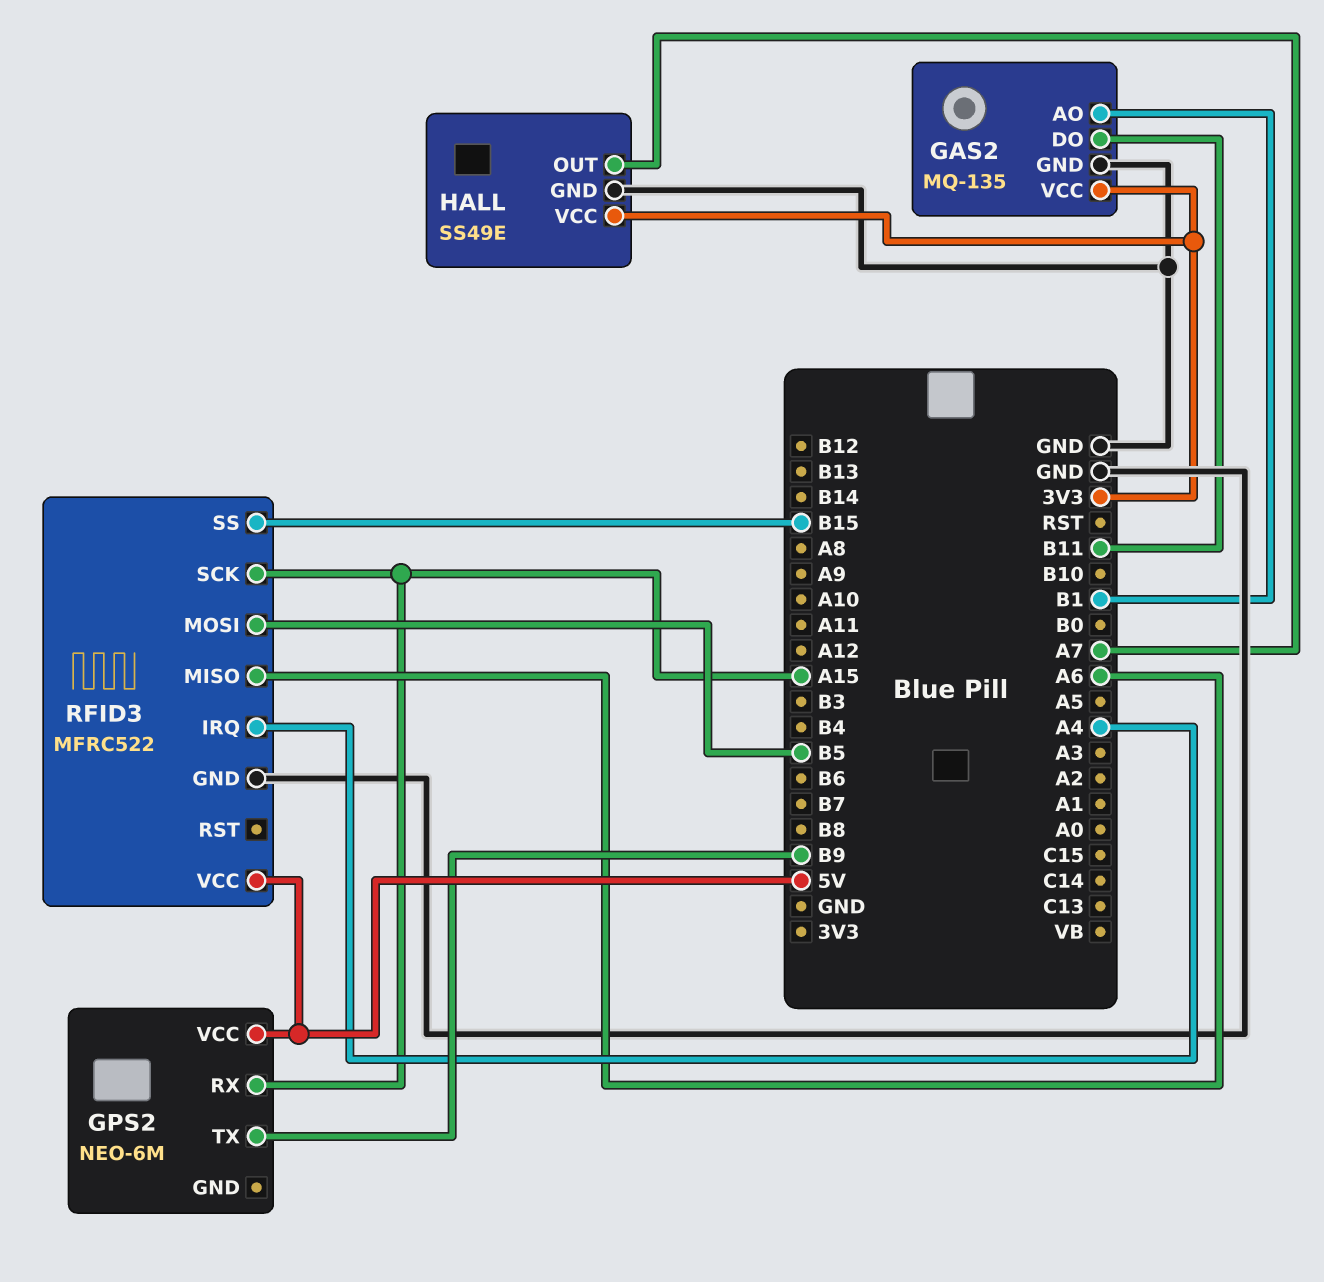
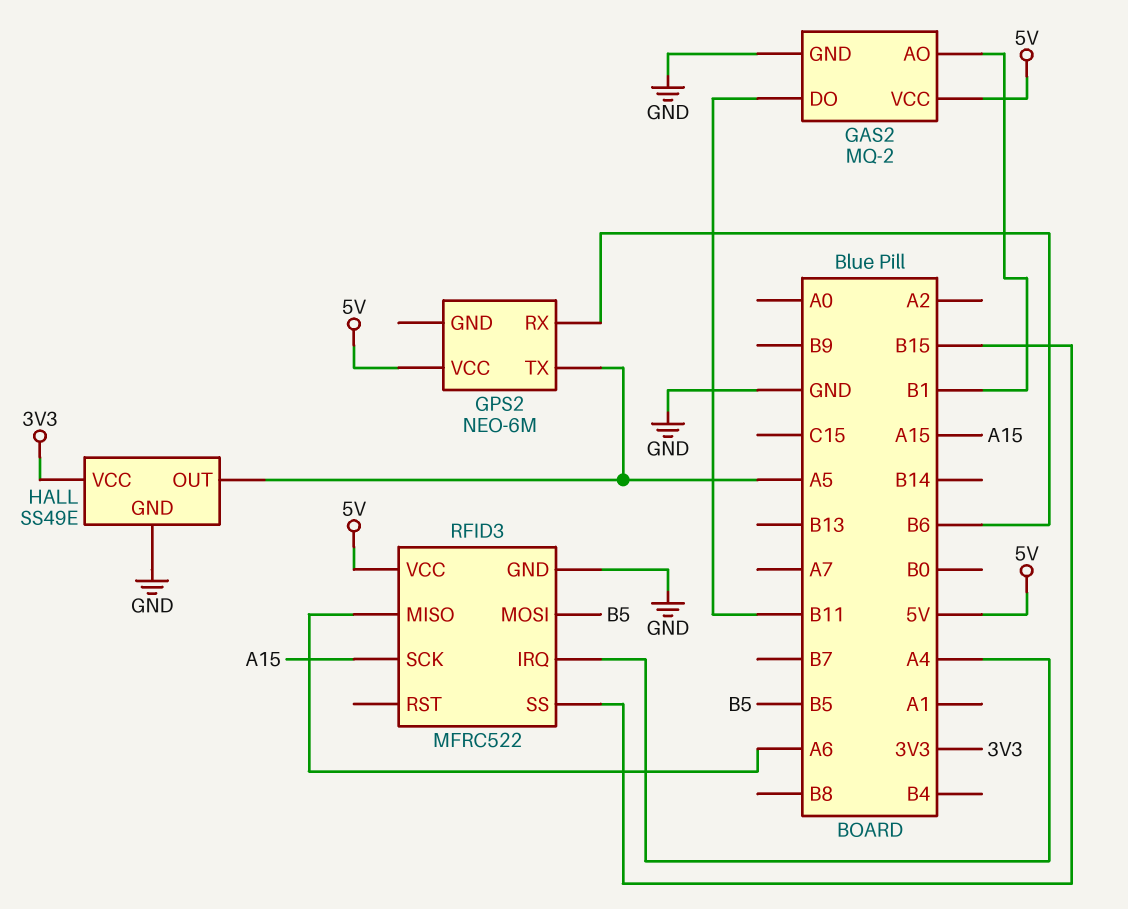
GAS2: MQ-135 -> MQ-2
GAS2 pin VCC: 3V3 -> 5V
GPS2 pin RX: A15 -> B6
GPS2 pin TX: B9 -> A5
HALL pin OUT: A7 -> A5

